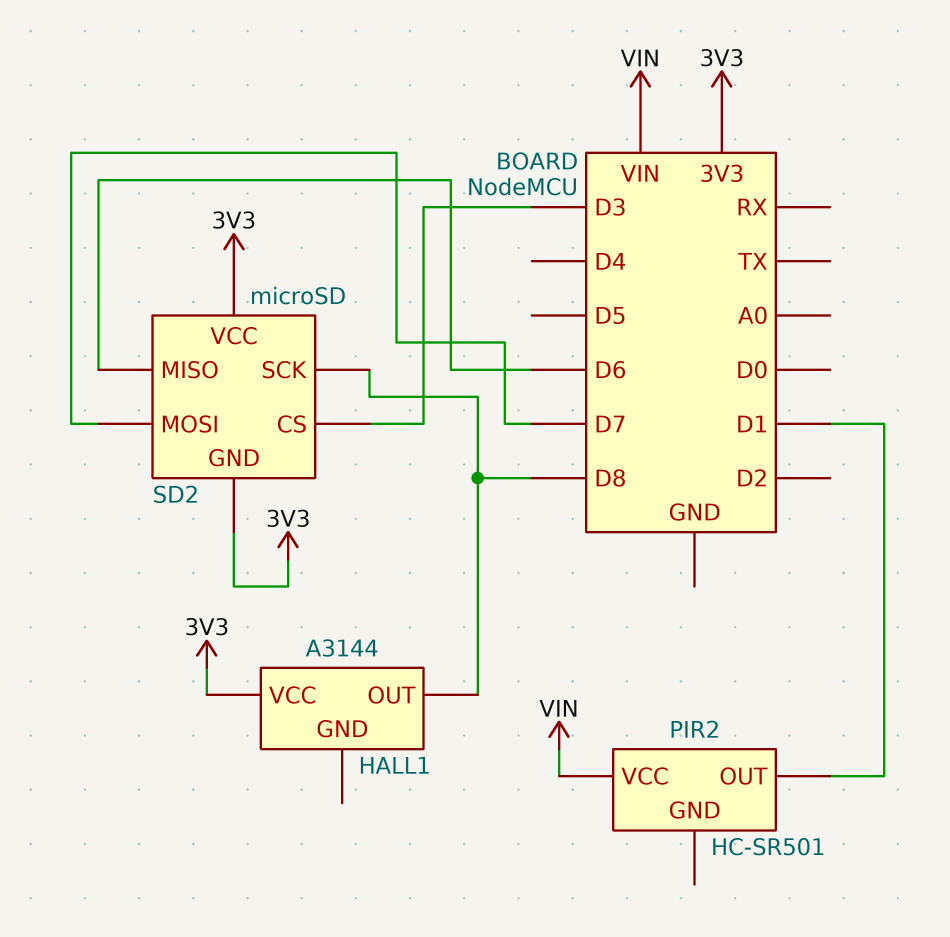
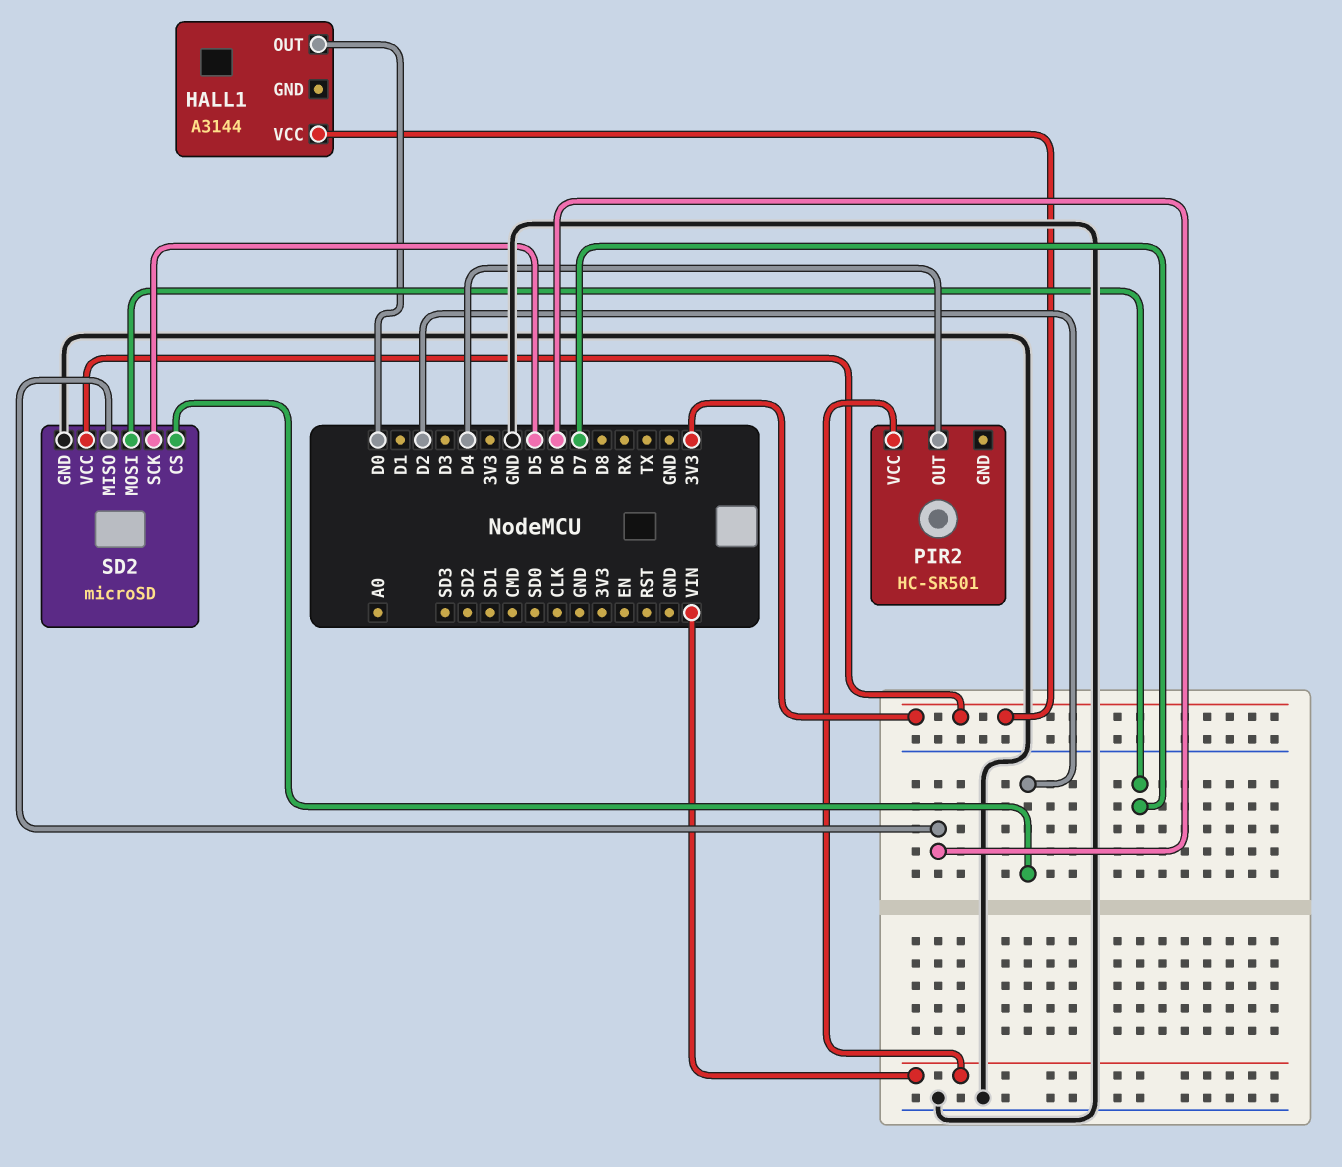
HALL1 pin OUT: D8 -> D0
PIR2 pin OUT: D1 -> D4
SD2 pin CS: D3 -> D2
SD2 pin GND: 3V3 -> GND
SD2 pin SCK: D8 -> D5

